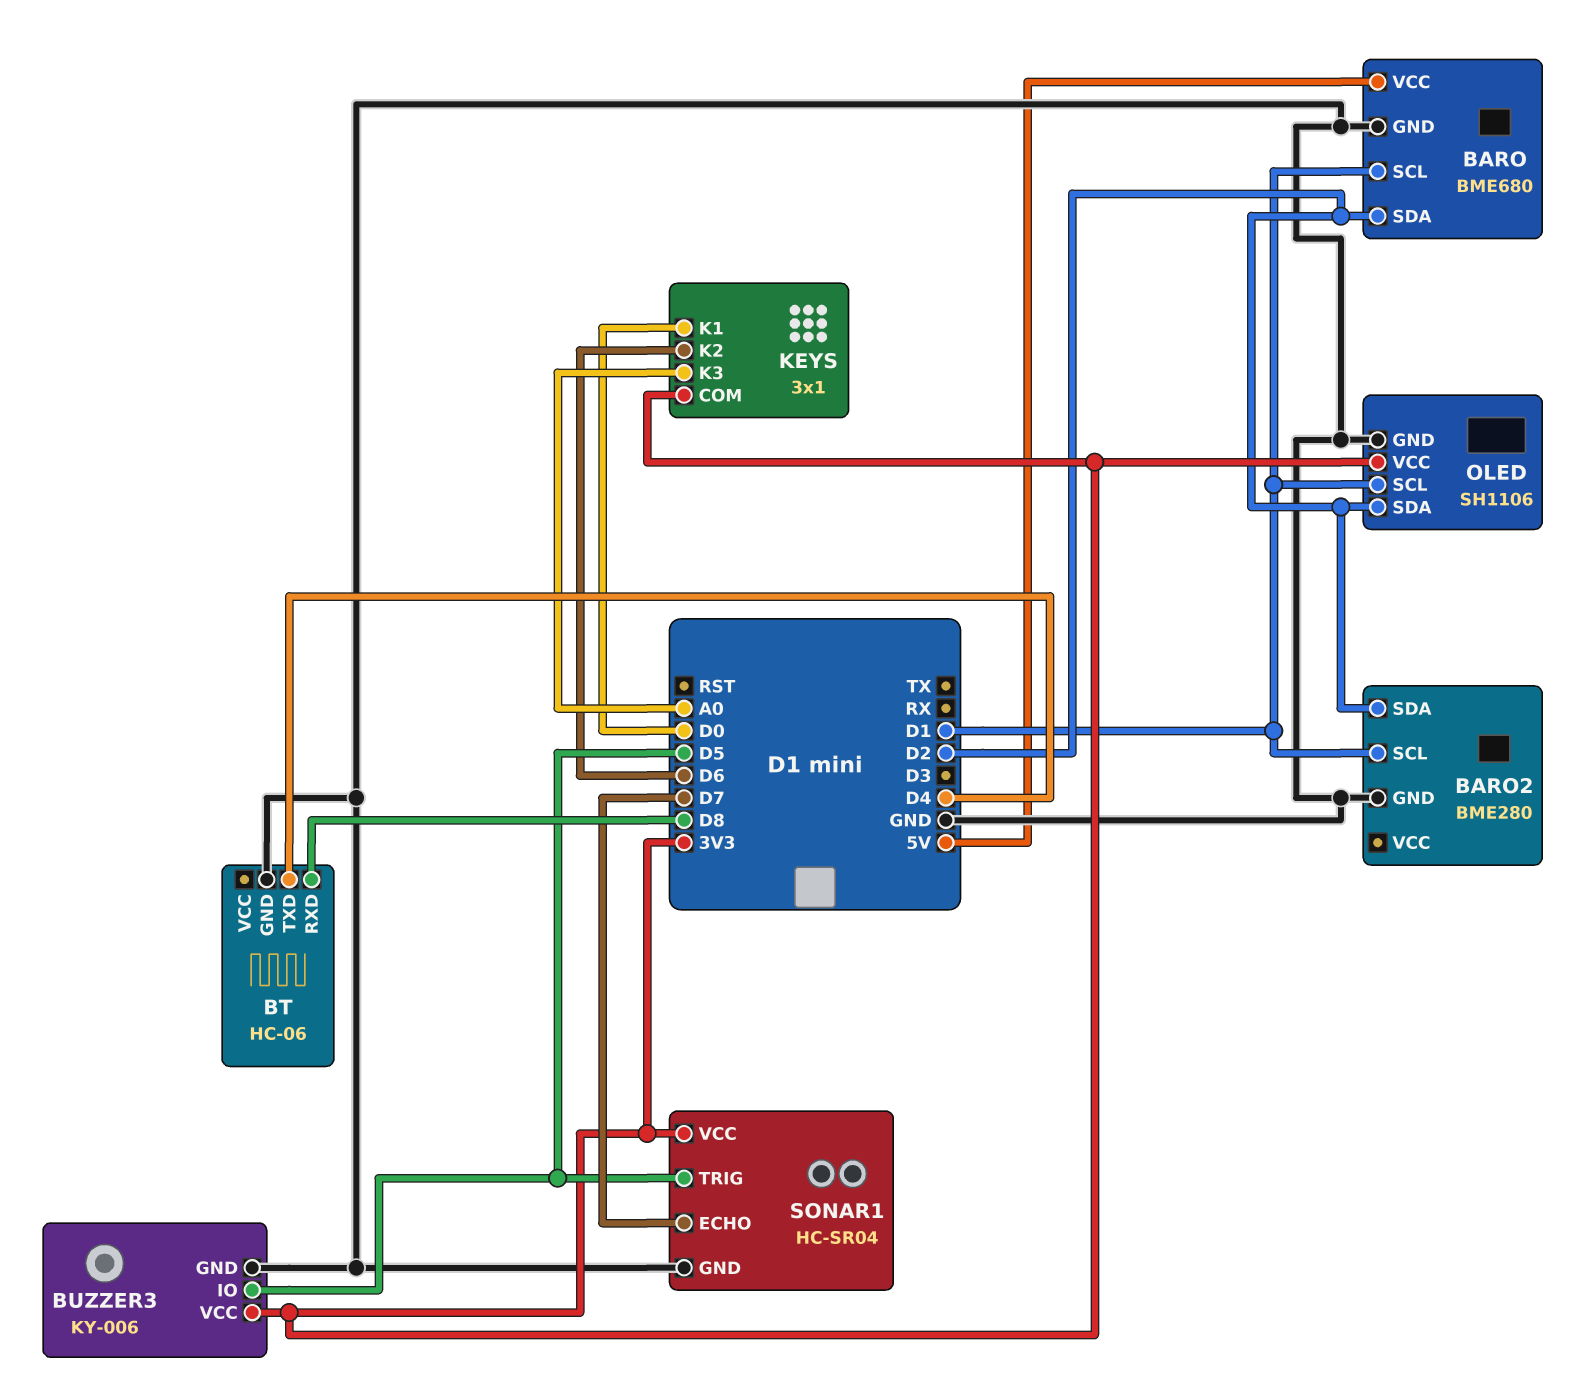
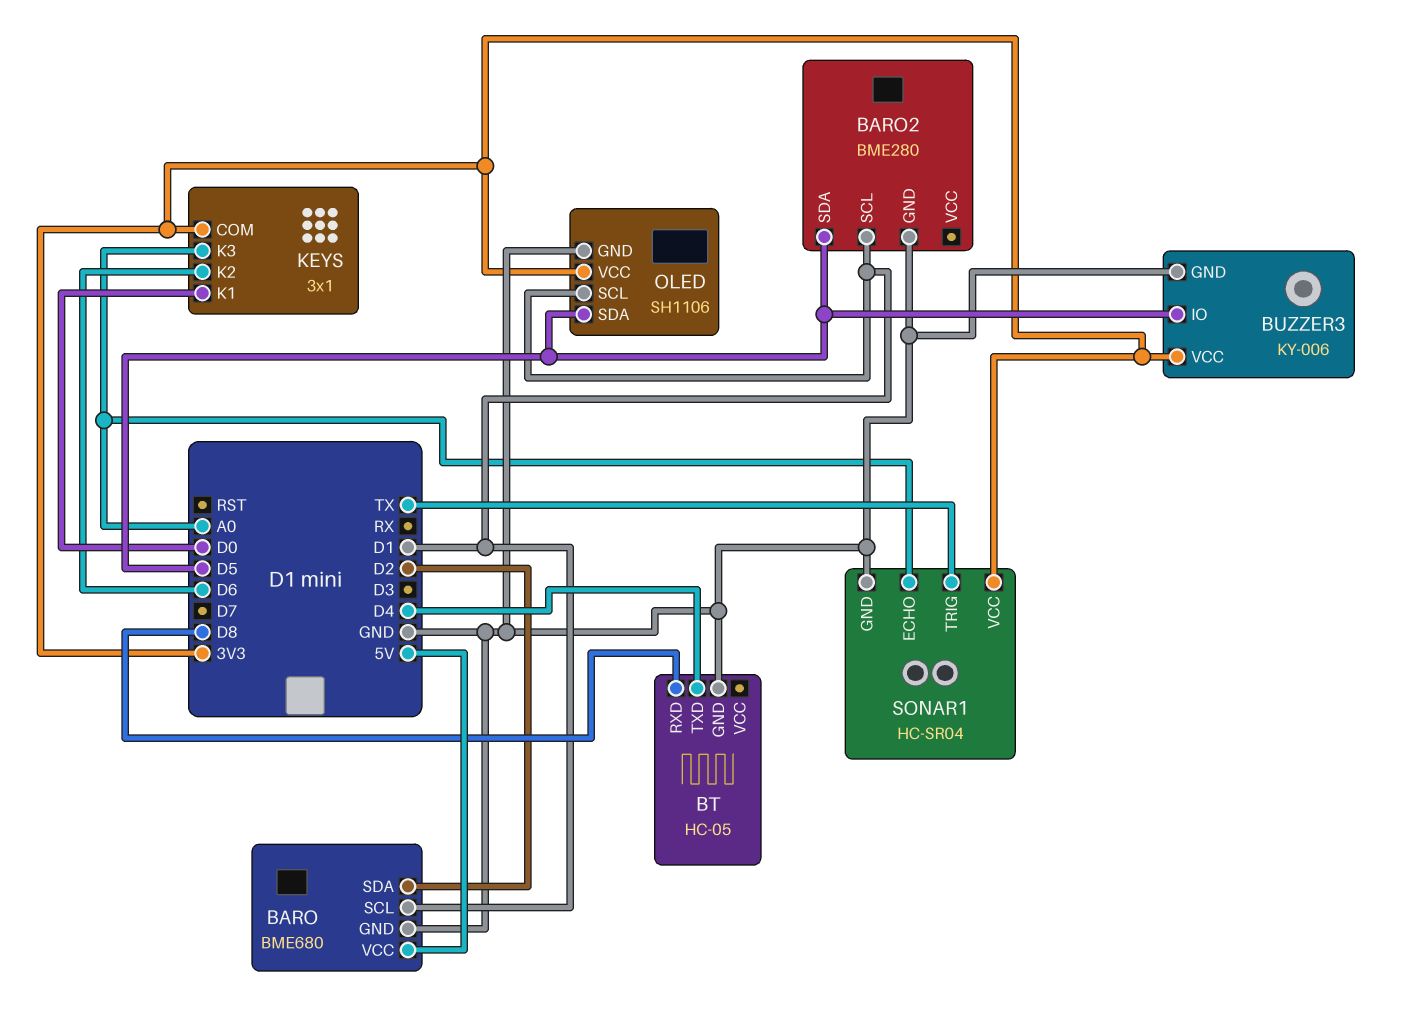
BARO2 pin SDA: D2 -> D5
BT: HC-06 -> HC-05
OLED pin SDA: D2 -> D5
SONAR1 pin ECHO: D7 -> A0
SONAR1 pin TRIG: D5 -> TX

